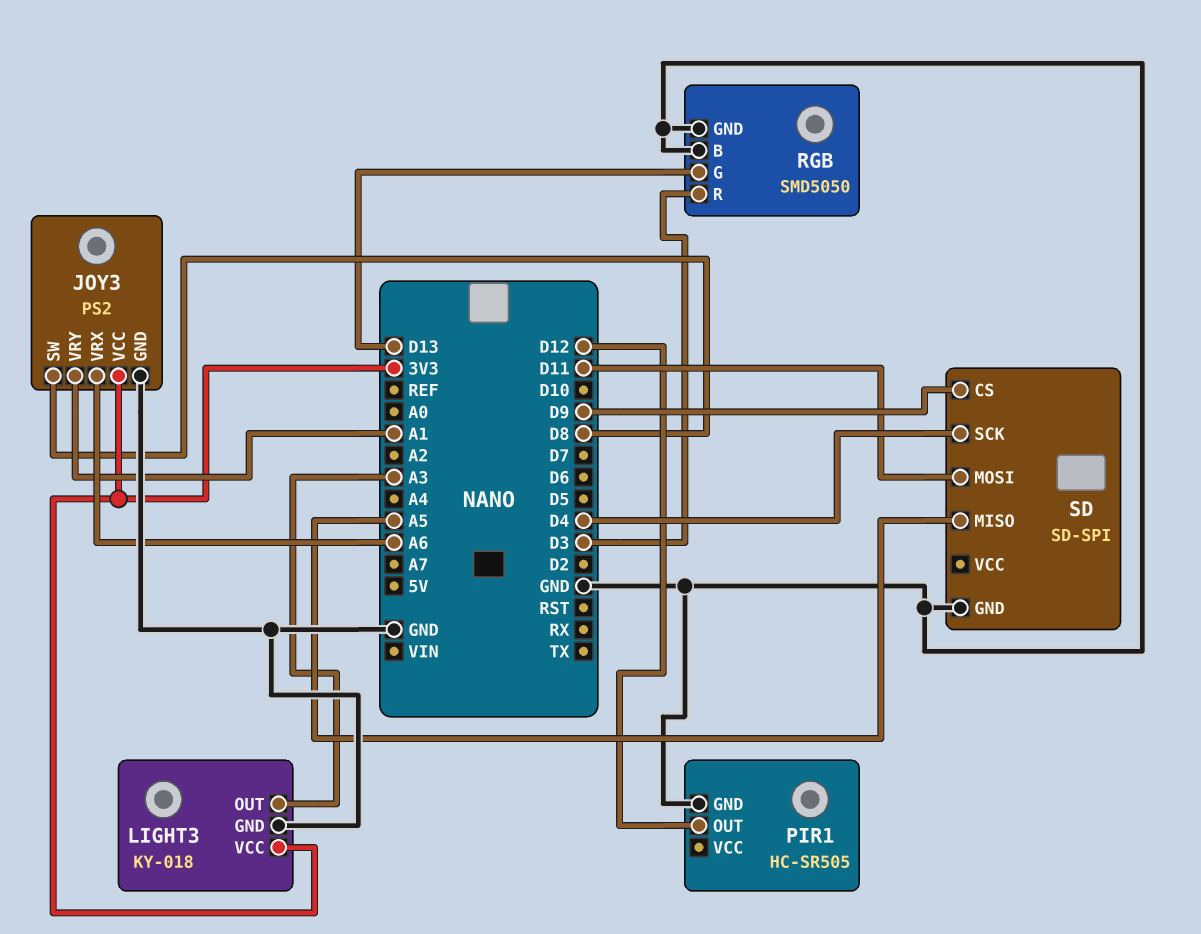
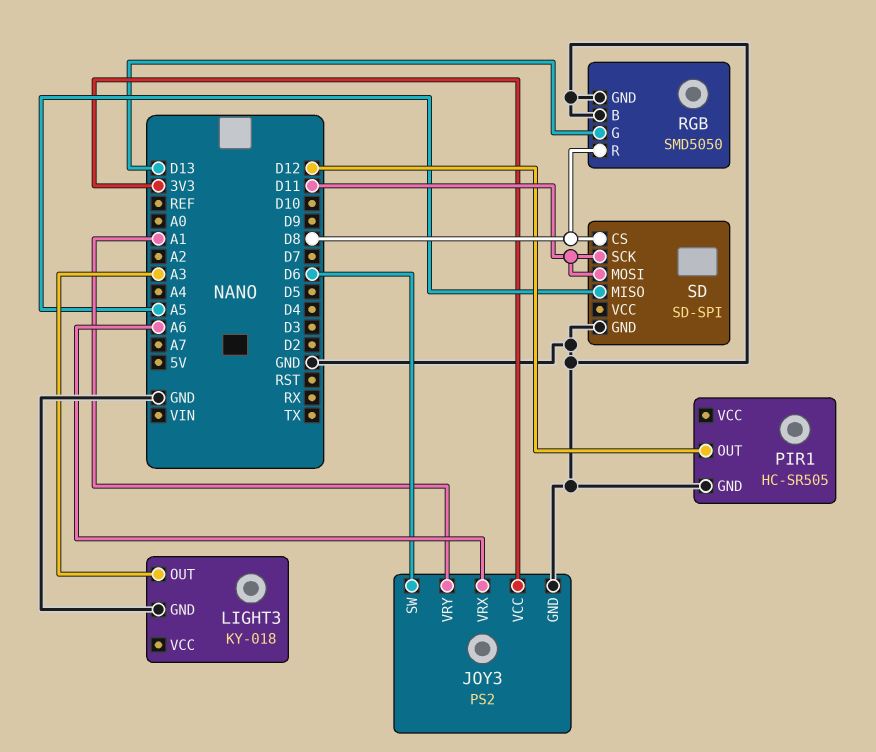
JOY3 pin SW: D8 -> D6
LIGHT3 pin VCC: 3V3 -> none
RGB pin R: D3 -> D8
SD pin CS: D9 -> D8
SD pin SCK: D4 -> D11

